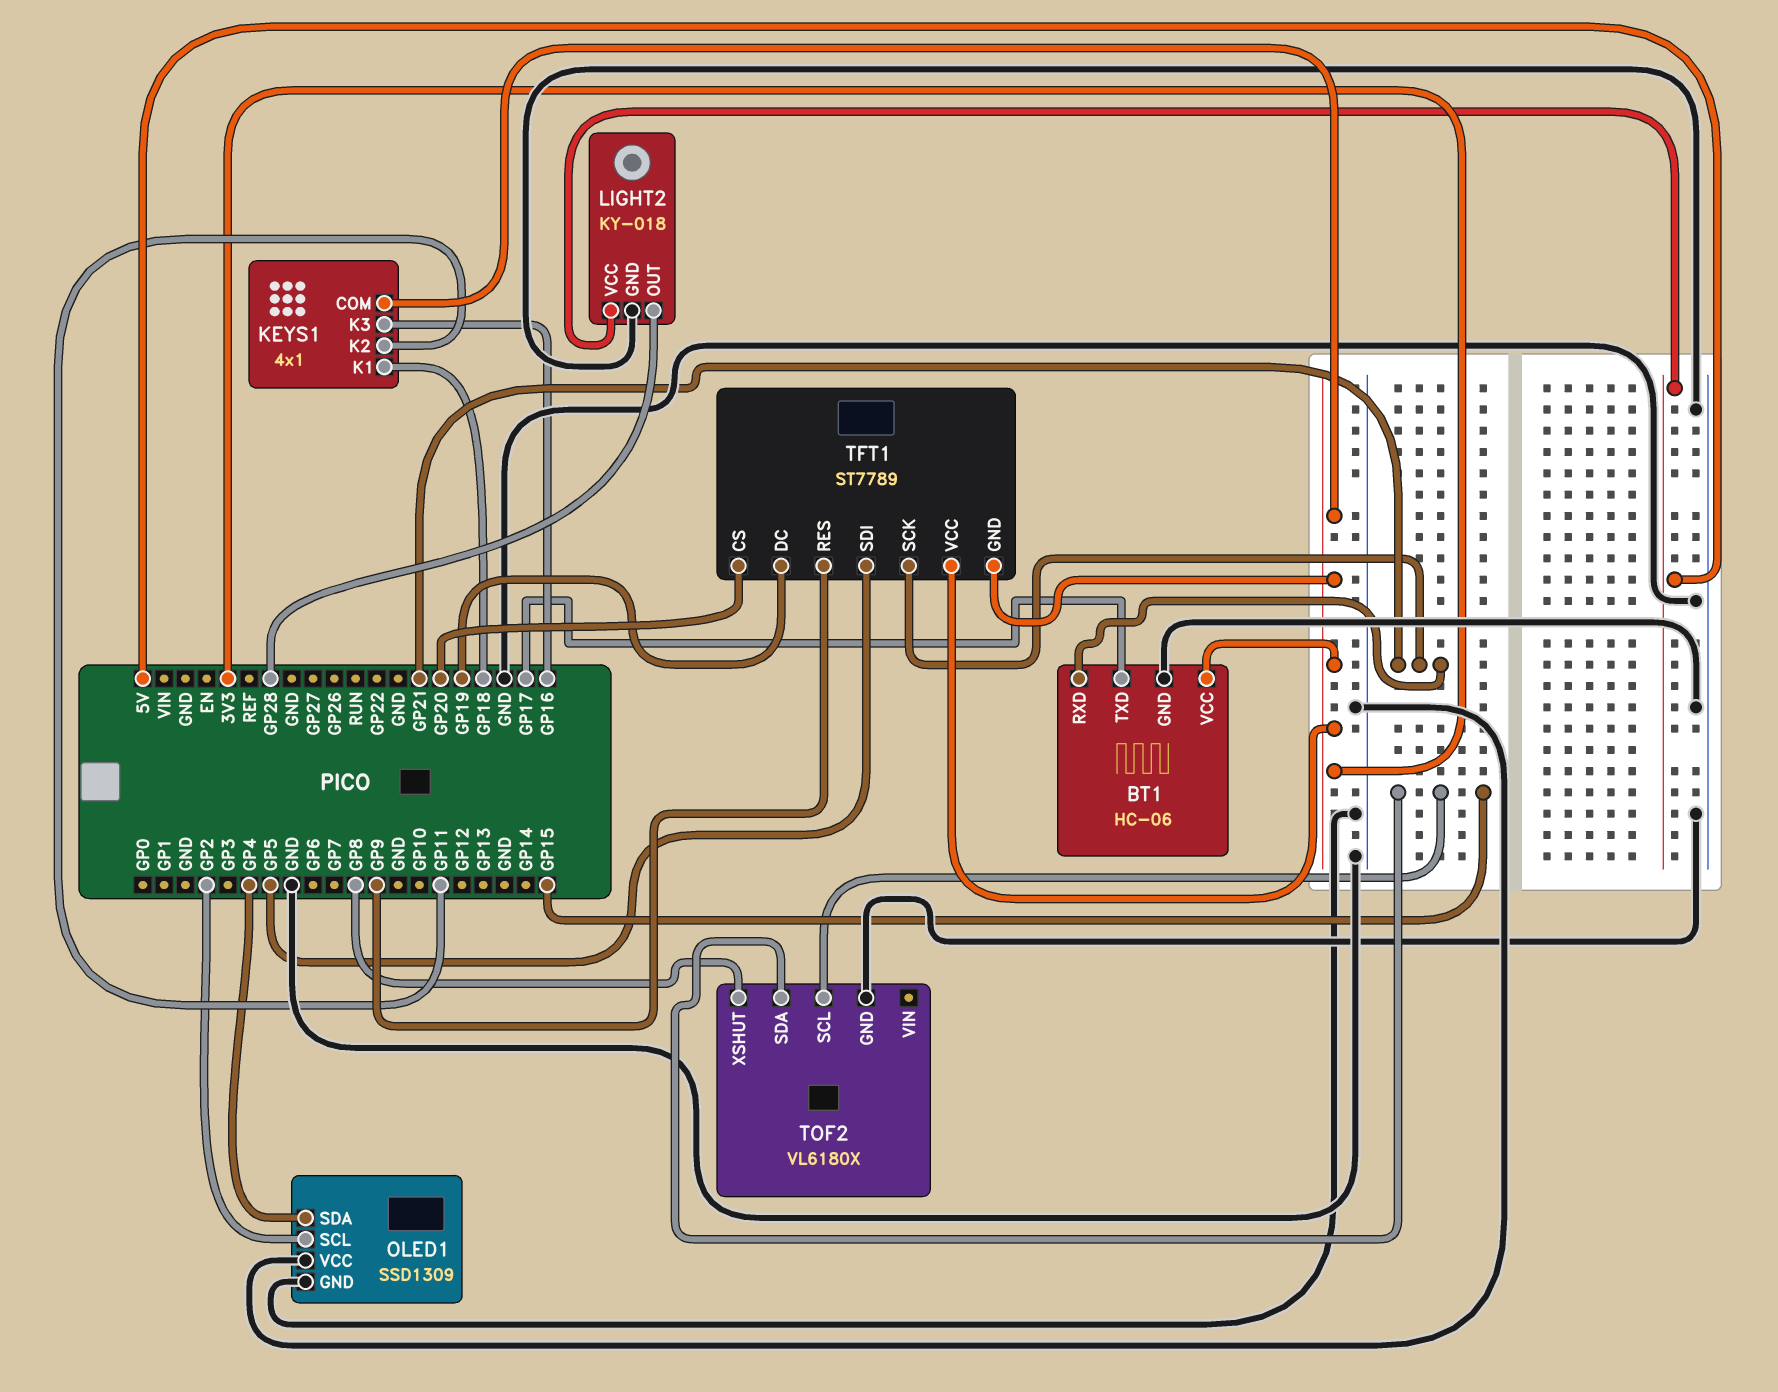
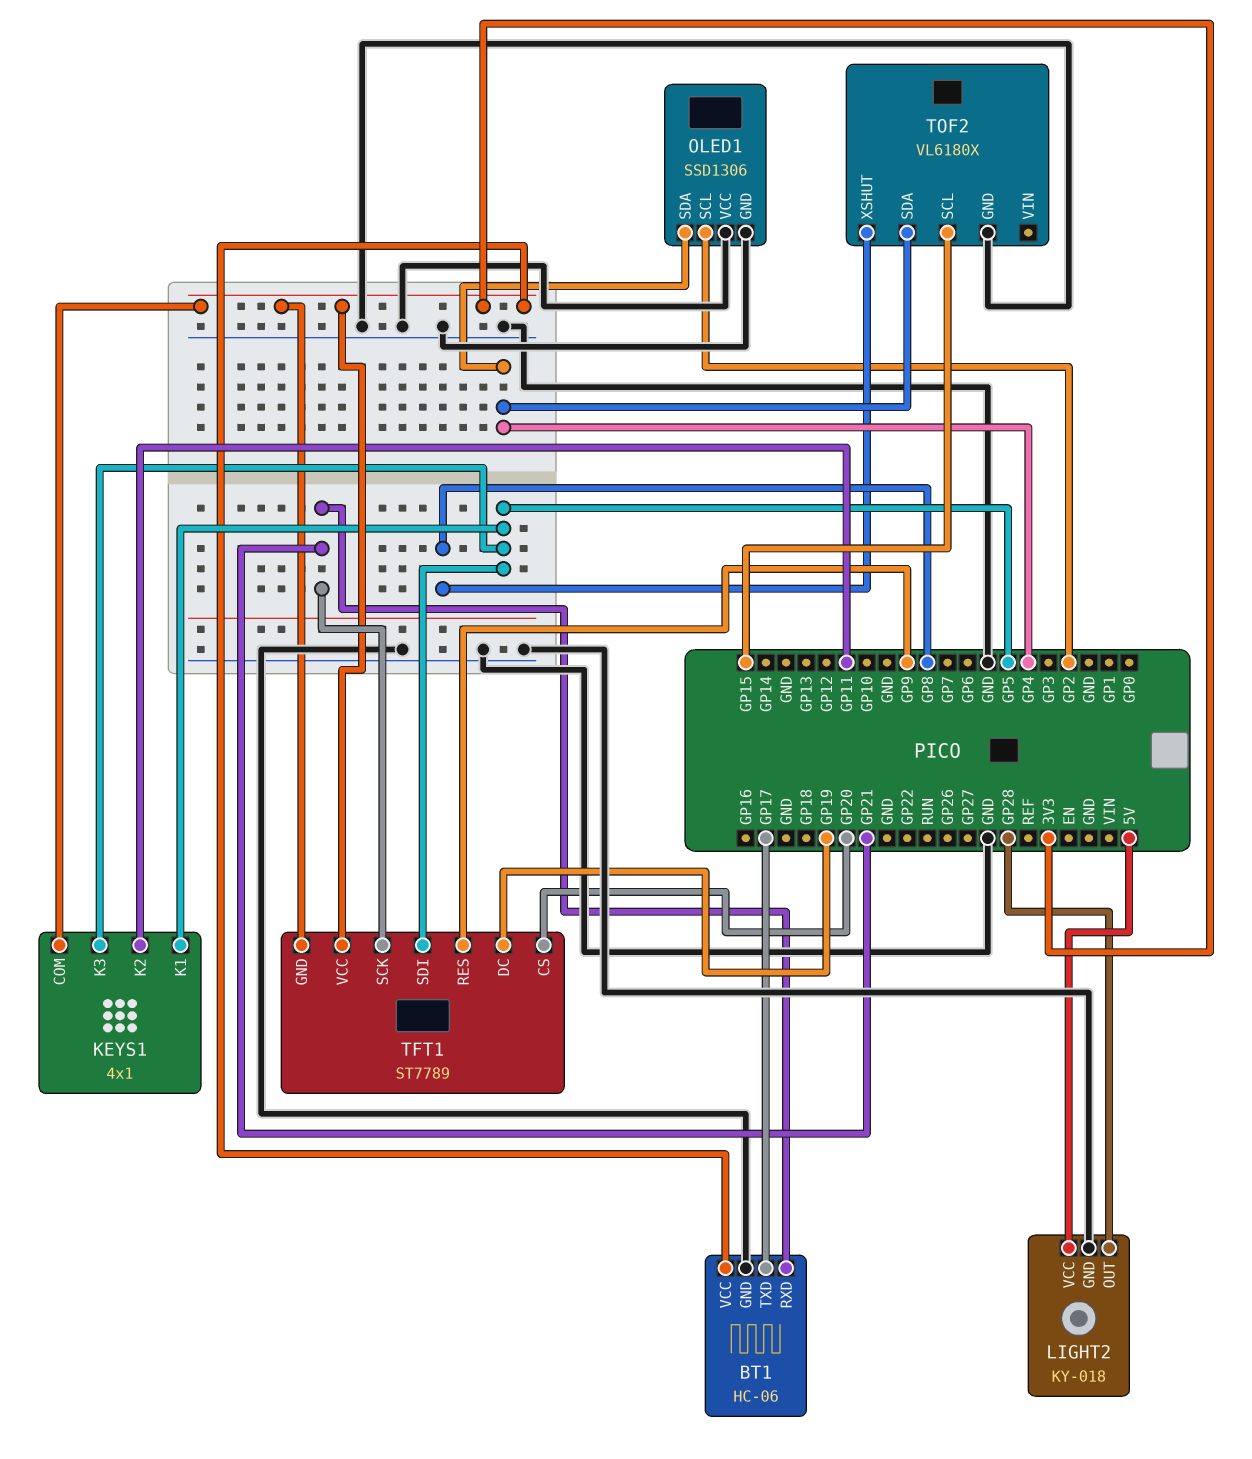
KEYS1 pin K1: GP18 -> GP5
KEYS1 pin K3: GP16 -> GP5
OLED1: SSD1309 -> SSD1306
TOF2 pin SDA: GP15 -> GP4

